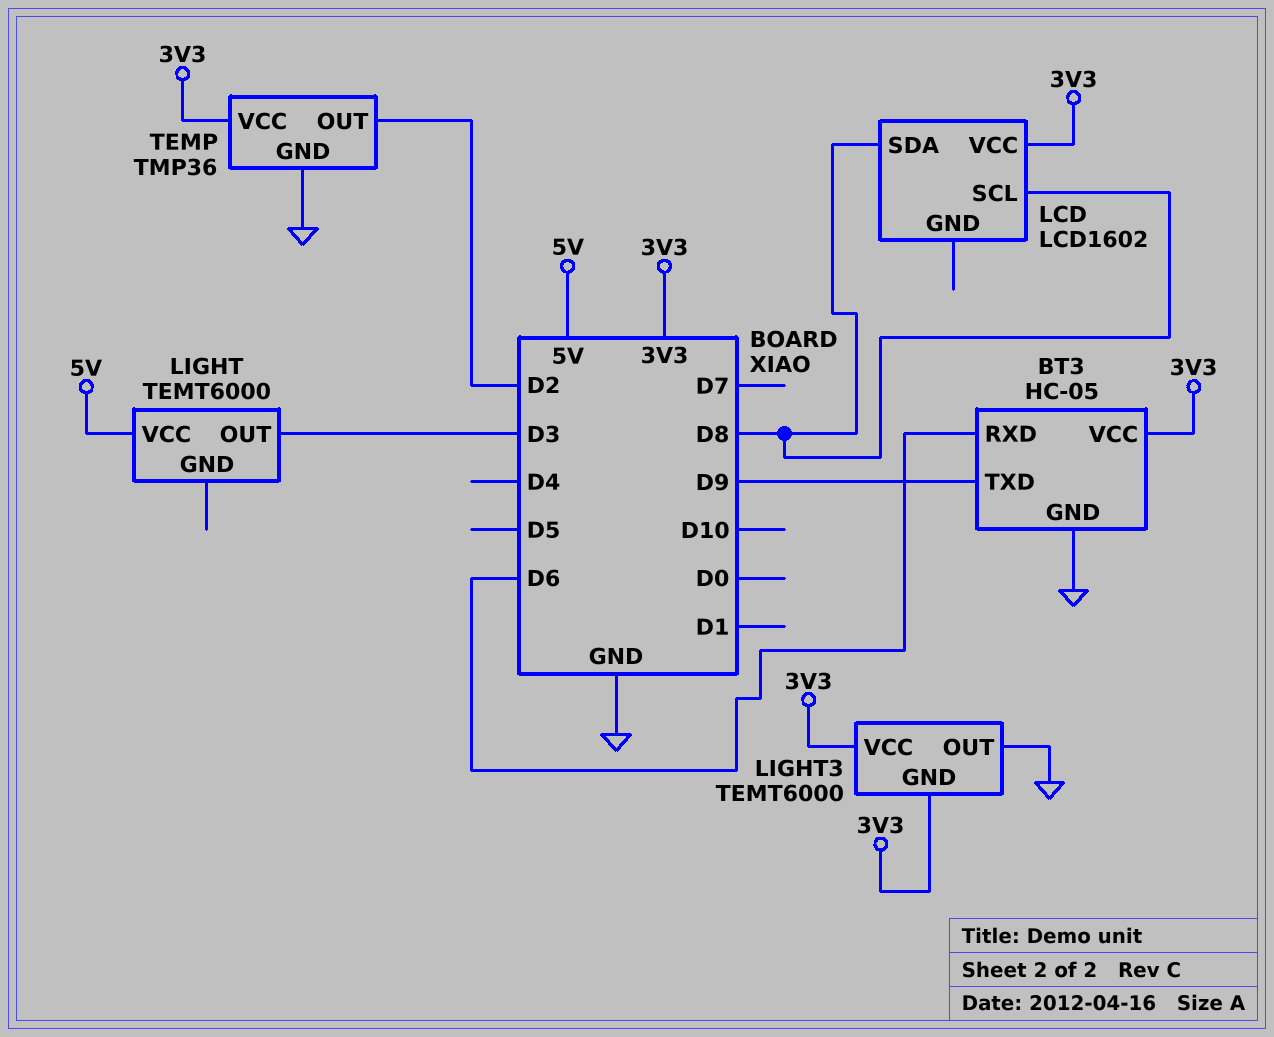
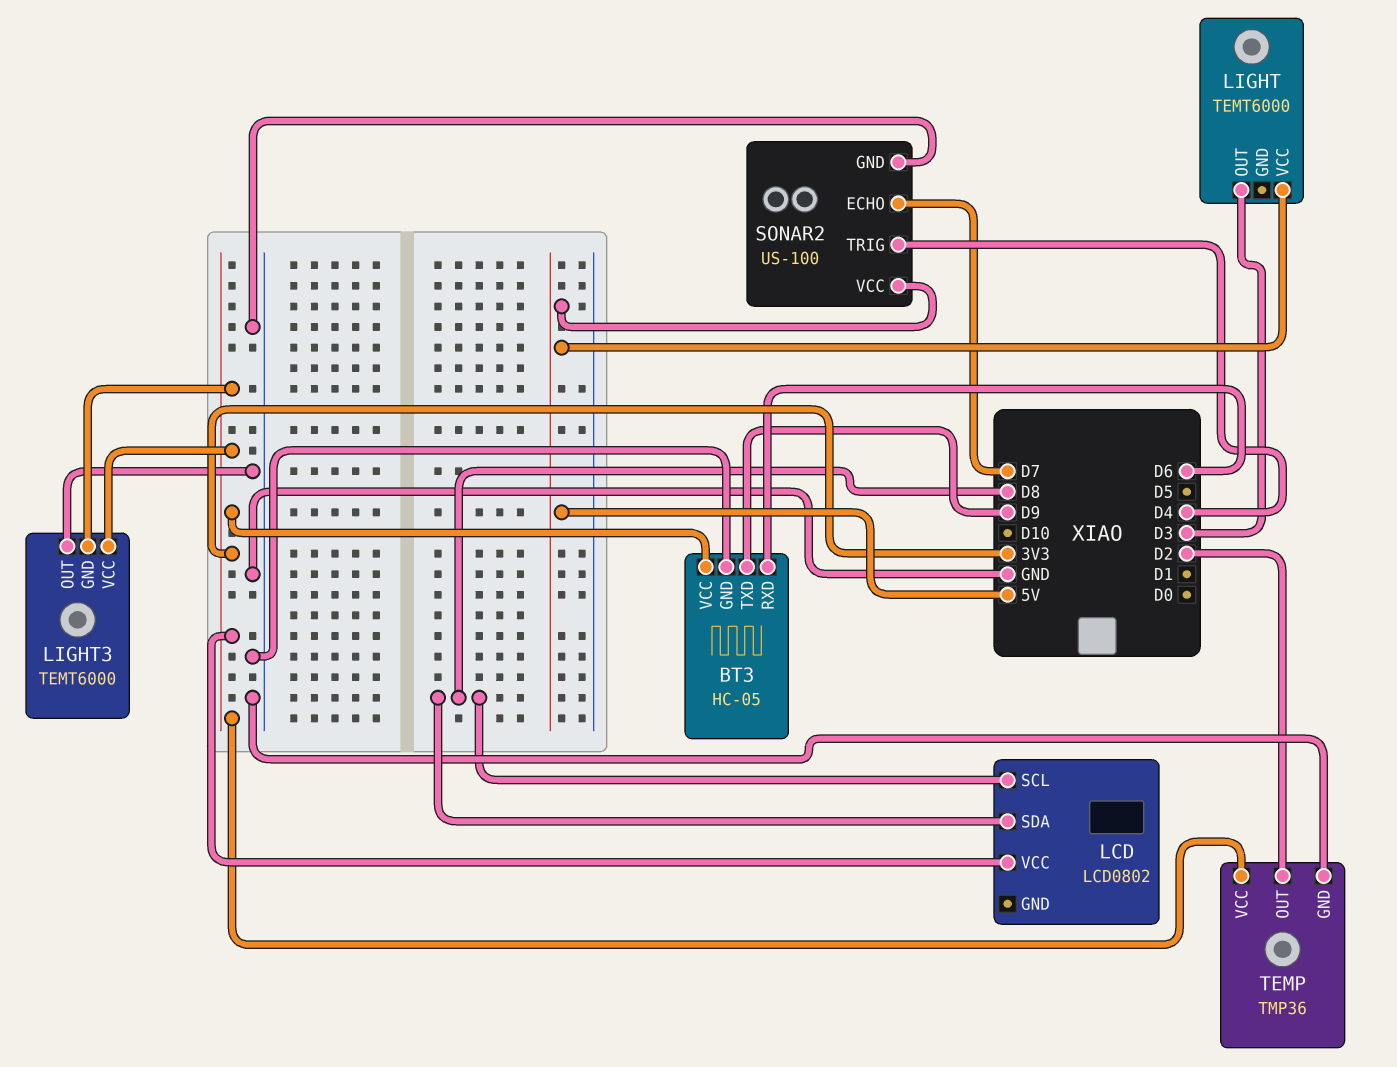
LCD: LCD1602 -> LCD0802
SONAR2: none -> US-100
SONAR2 pin ECHO: none -> D7
SONAR2 pin GND: none -> GND
SONAR2 pin TRIG: none -> D4
SONAR2 pin VCC: none -> 5V

